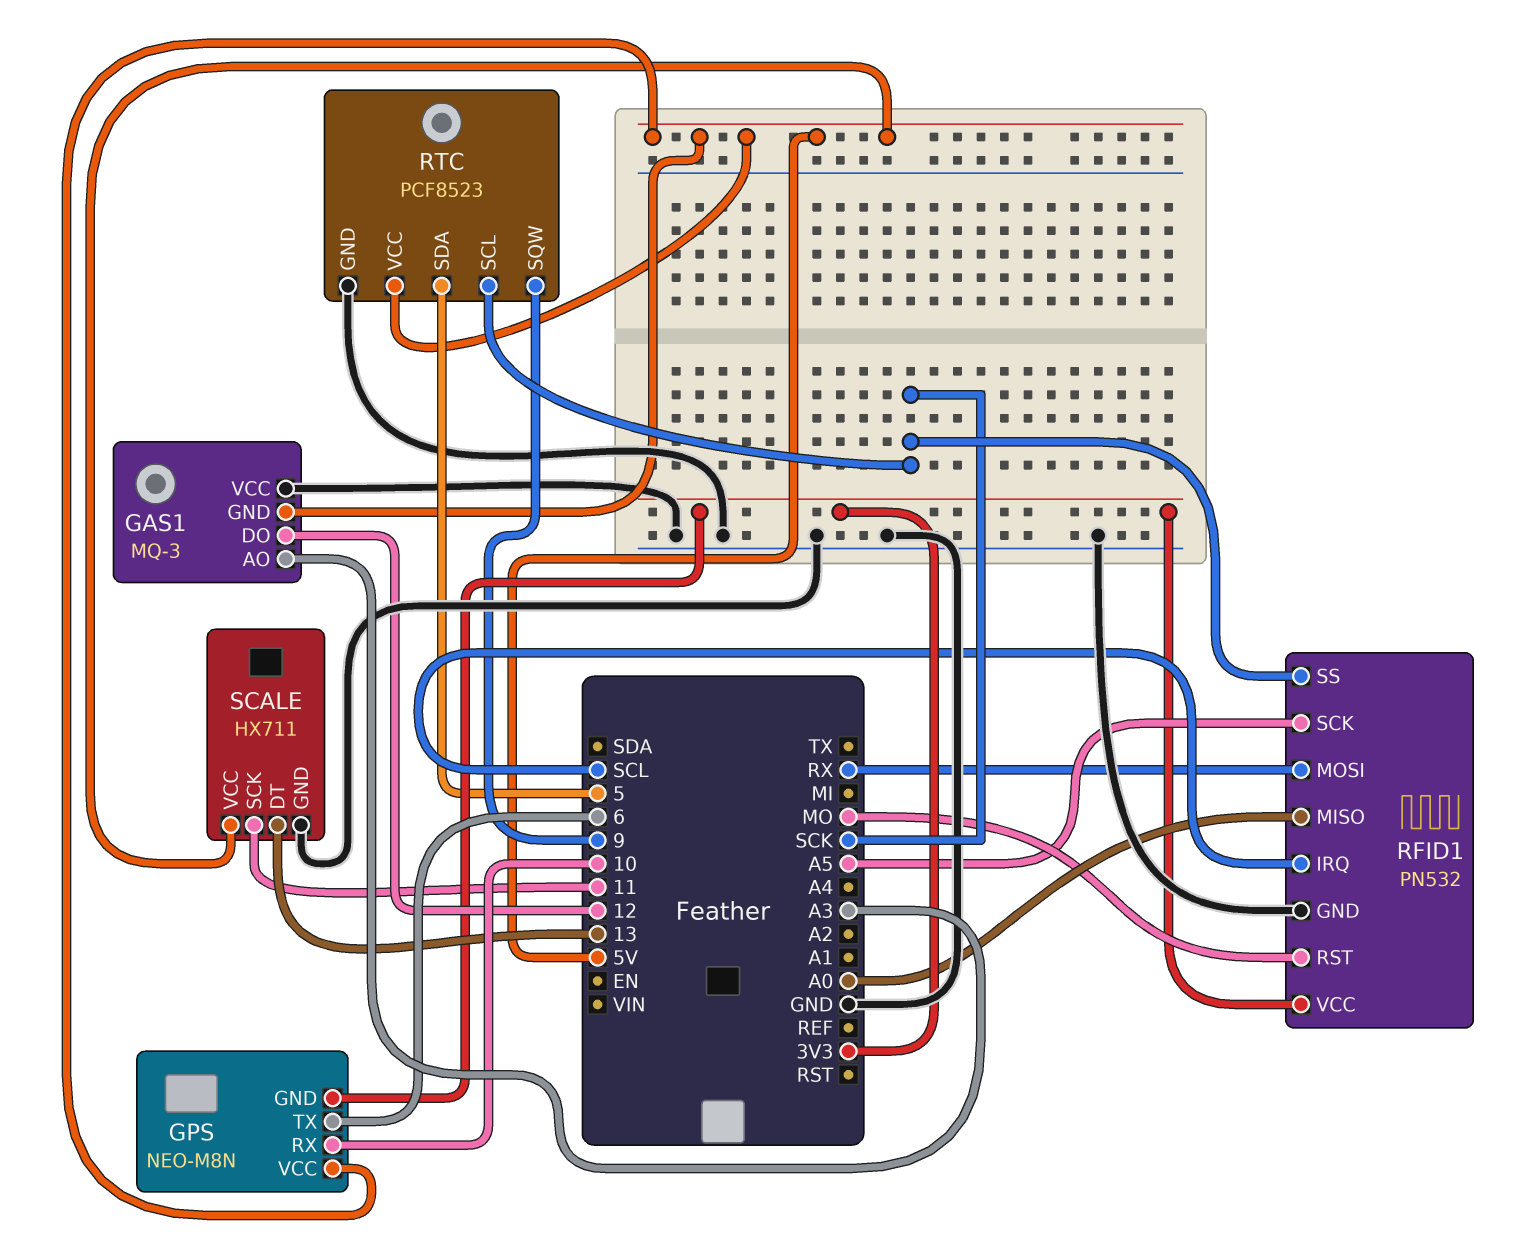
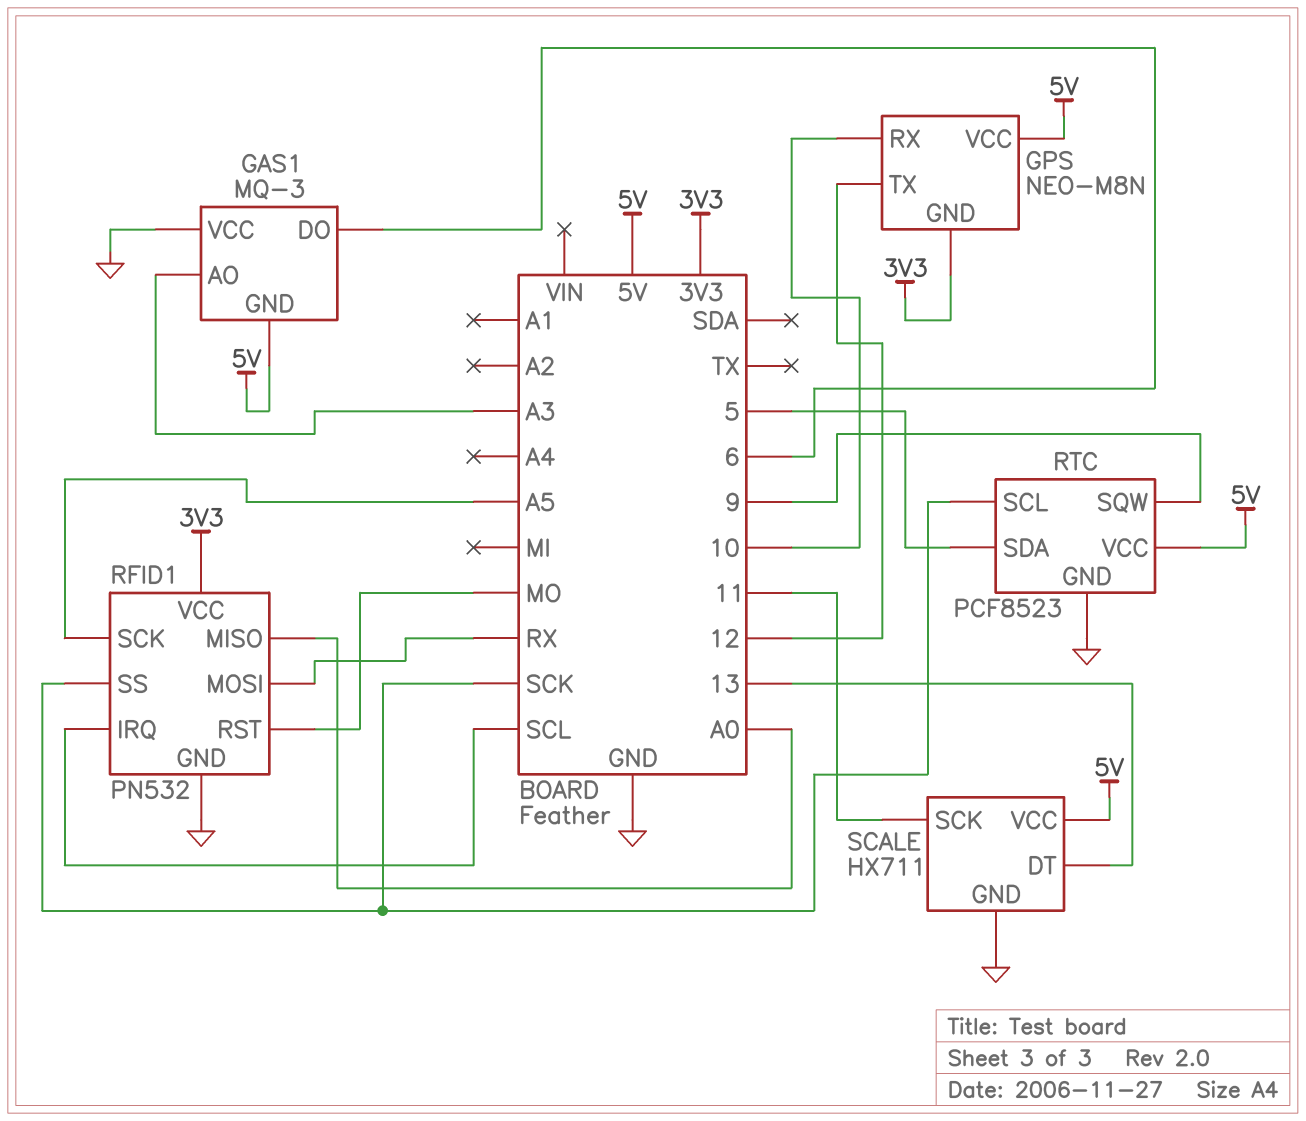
GAS1 pin DO: 12 -> 6
GPS pin TX: 6 -> 12

